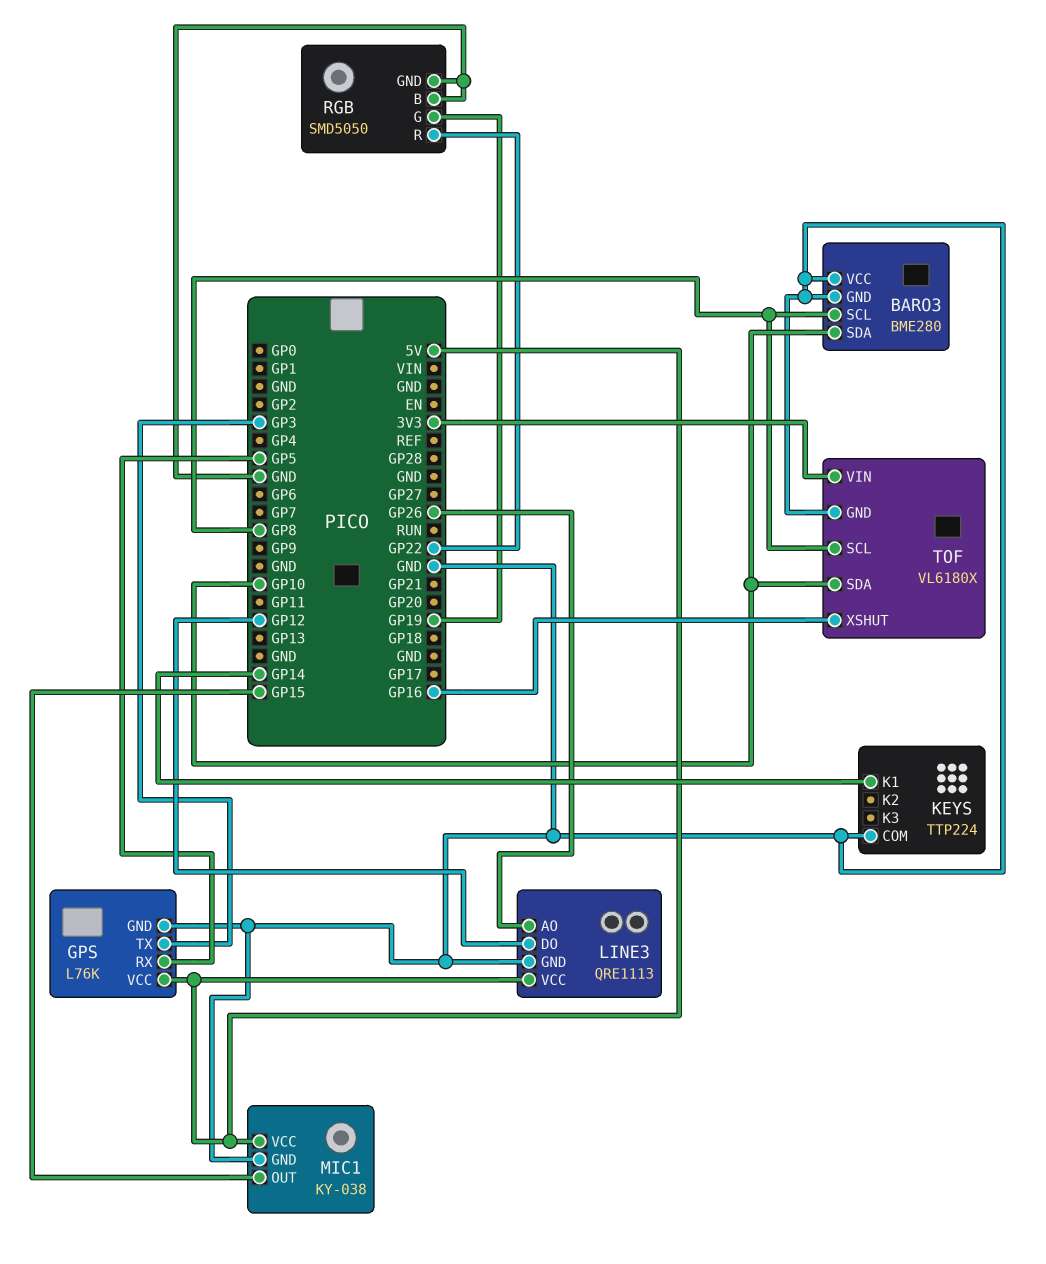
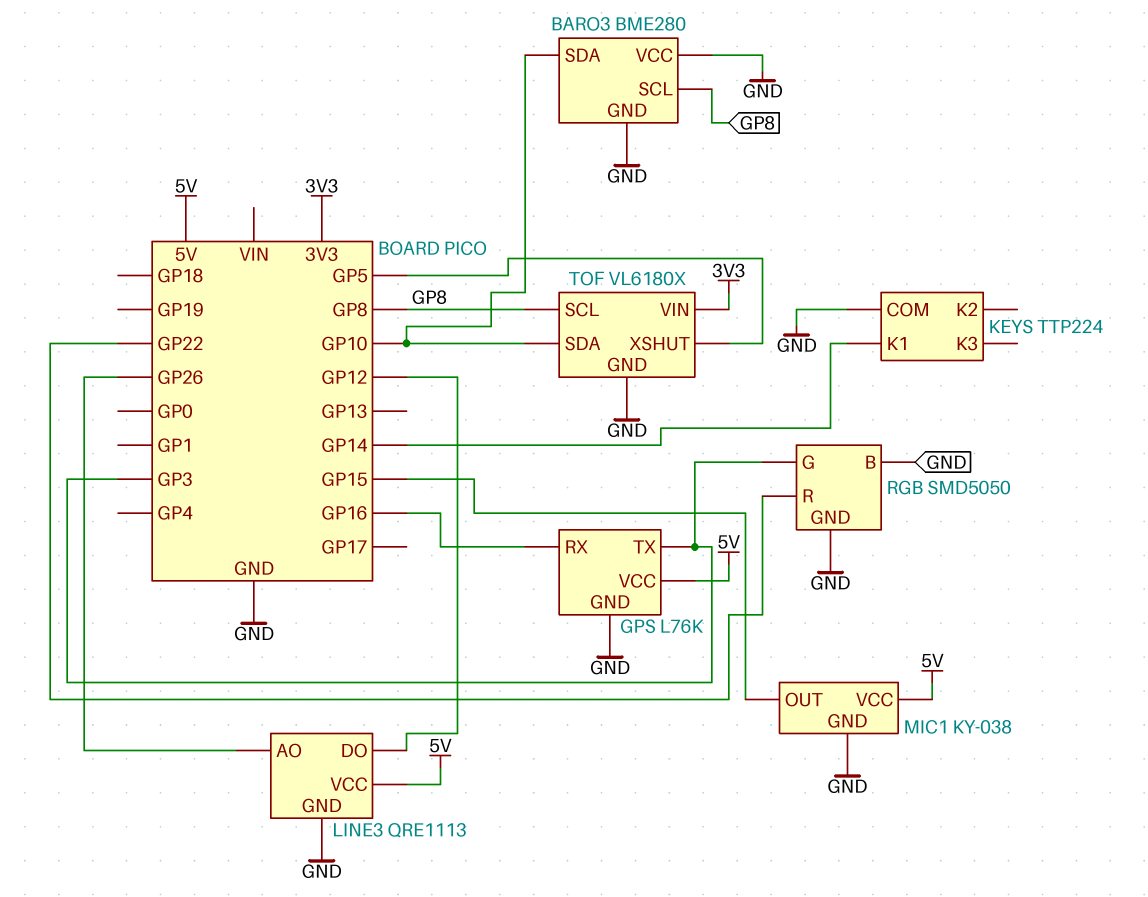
GPS pin RX: GP5 -> GP16
RGB pin G: GP19 -> GP3
TOF pin XSHUT: GP16 -> GP5

